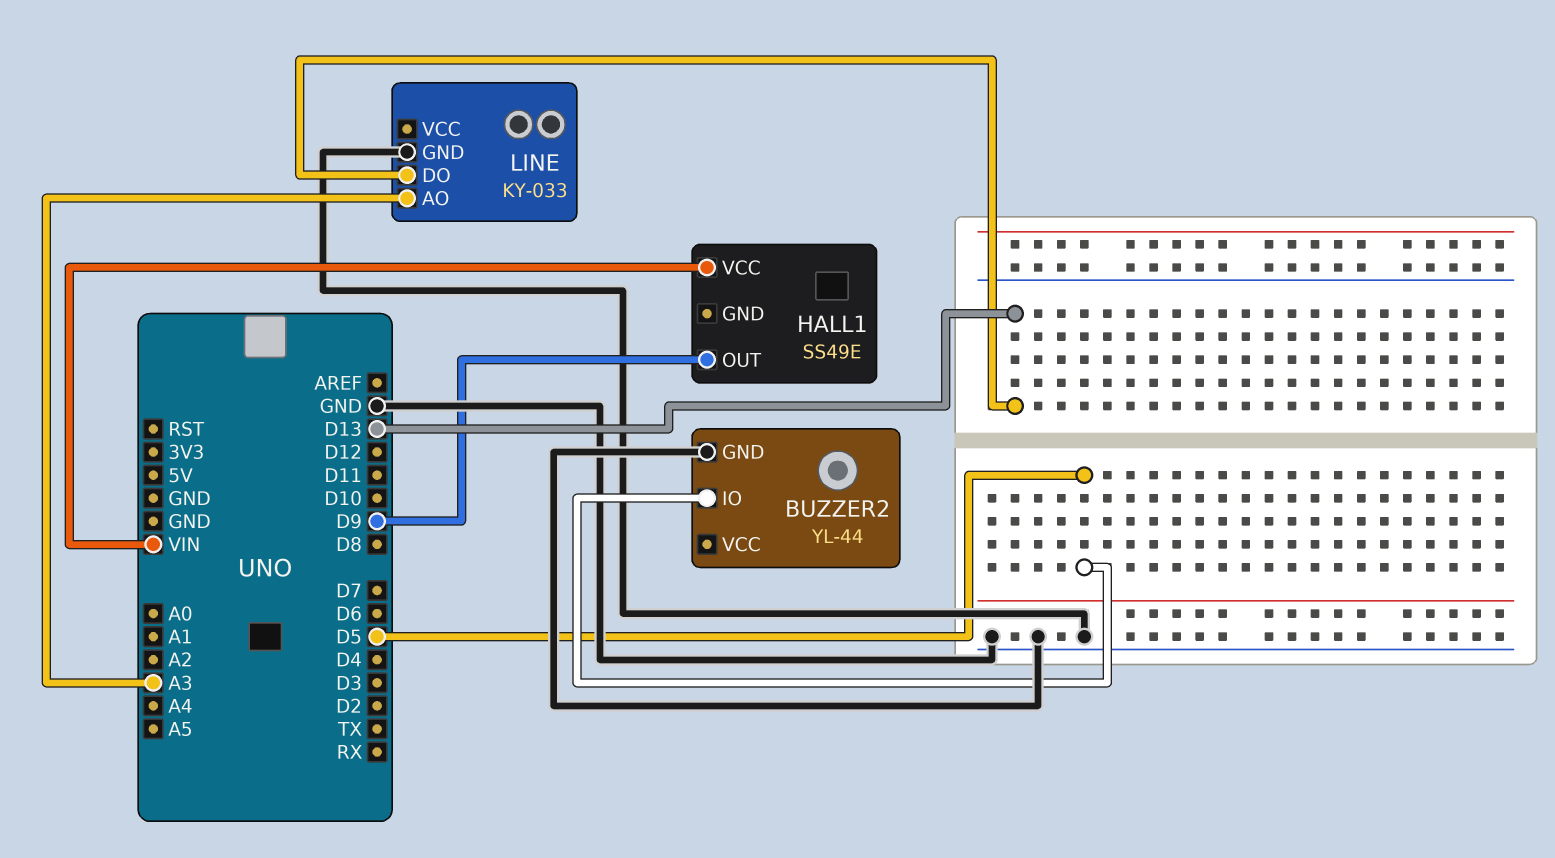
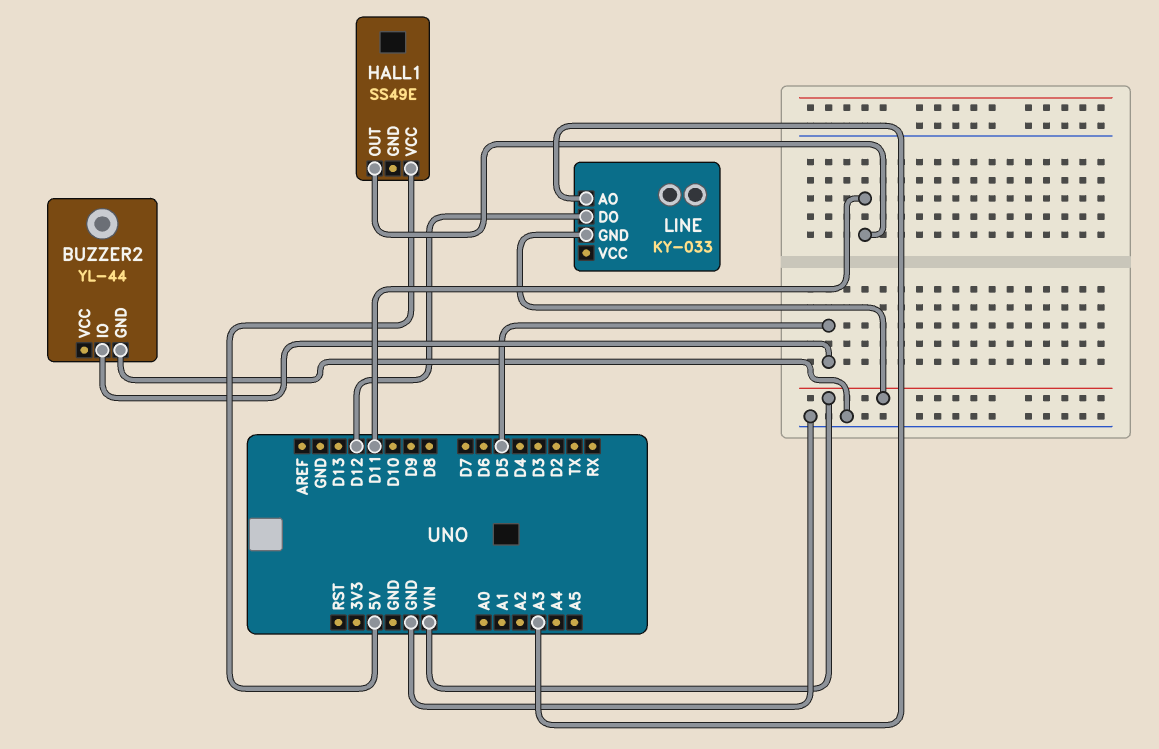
HALL1 pin OUT: D9 -> D11
HALL1 pin VCC: VIN -> 5V
LINE pin DO: D13 -> D12
LINE pin GND: GND -> VIN

